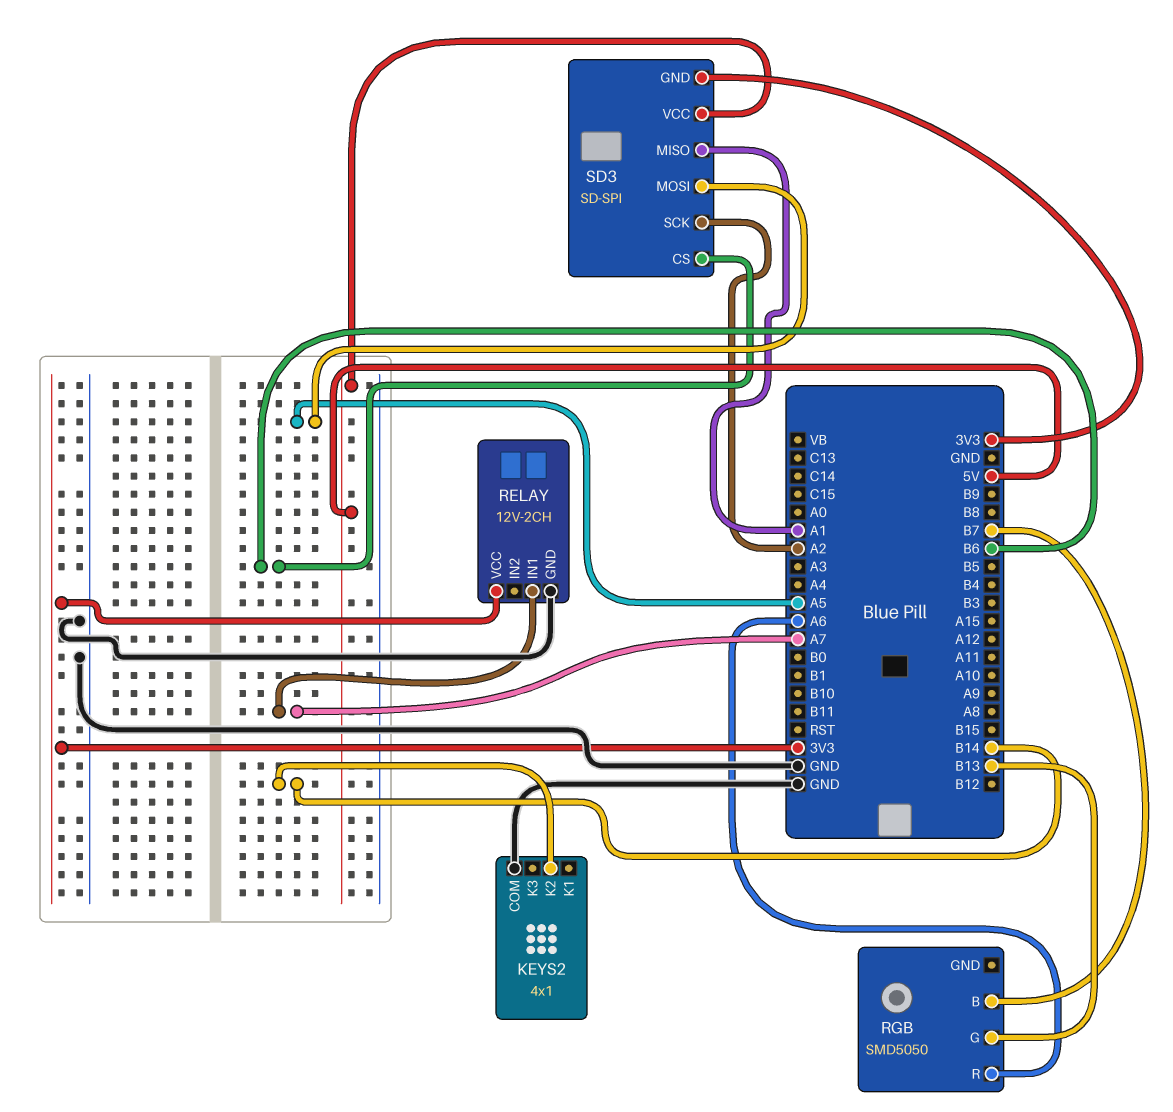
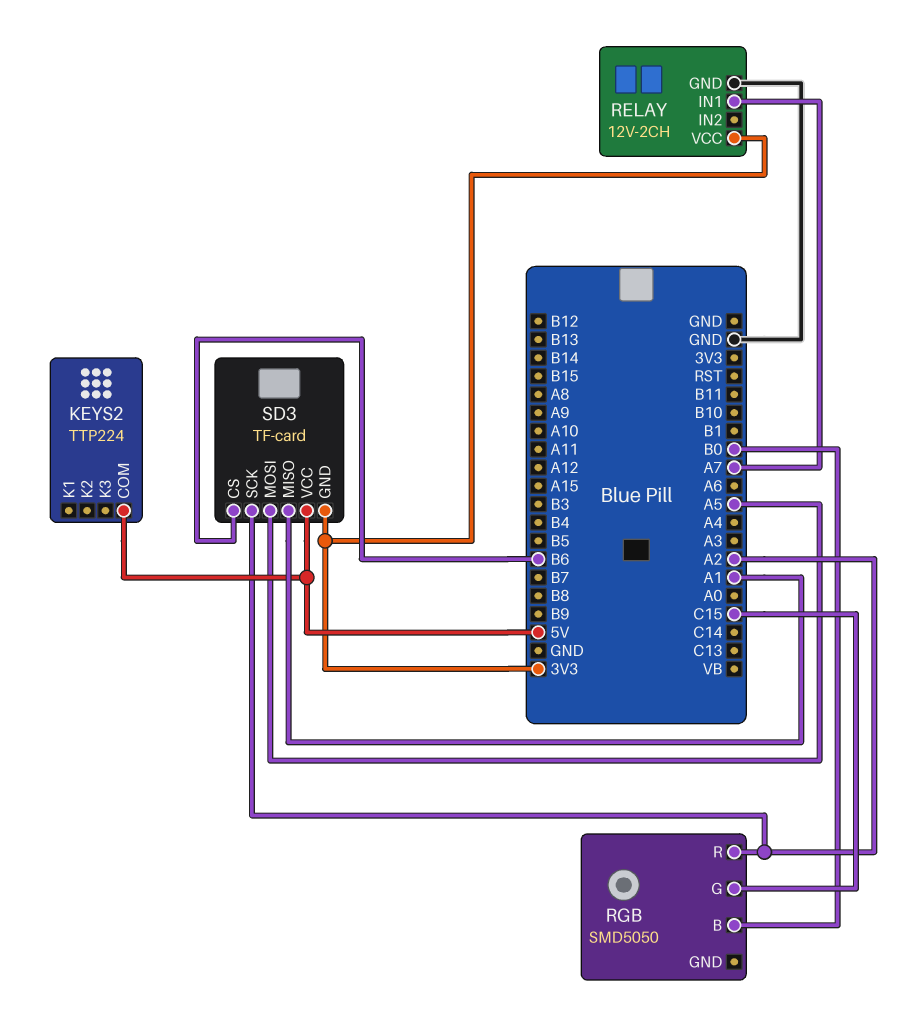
KEYS2: 4x1 -> TTP224
KEYS2 pin COM: GND -> 5V
KEYS2 pin K2: B14 -> none
RGB pin B: B7 -> B0
RGB pin G: B13 -> C15
RGB pin R: A6 -> A2
SD3: SD-SPI -> TF-card

